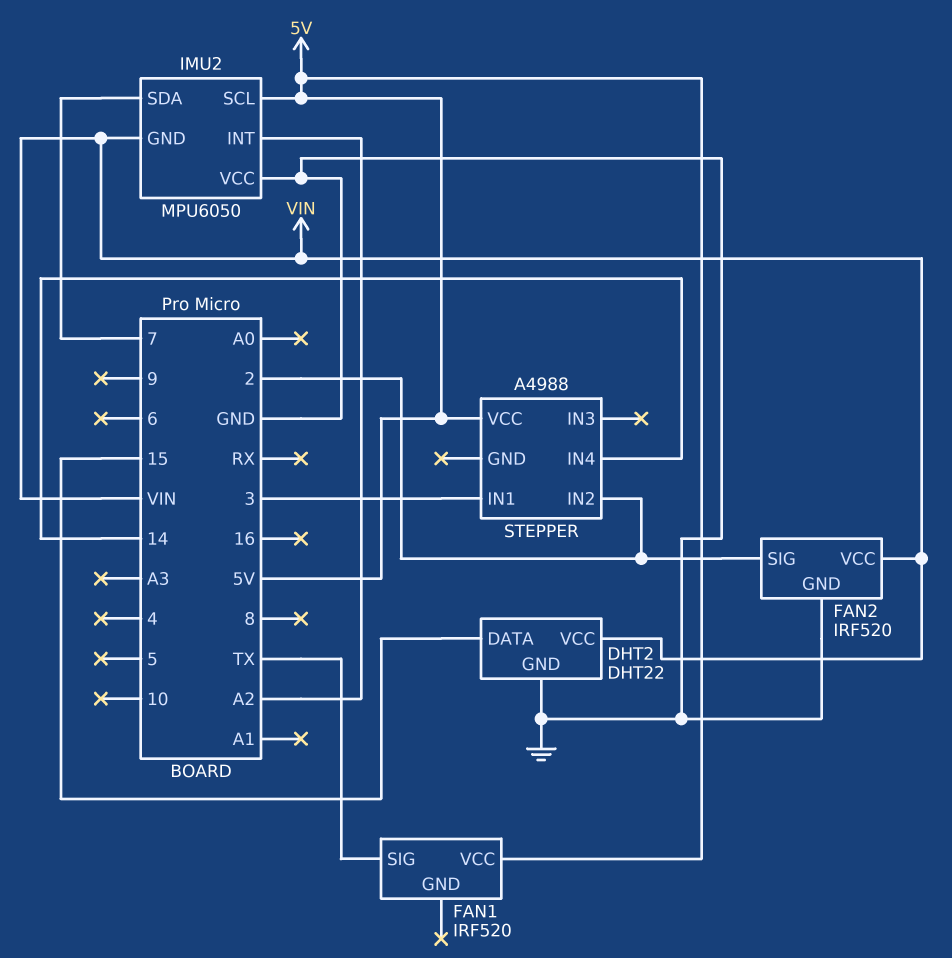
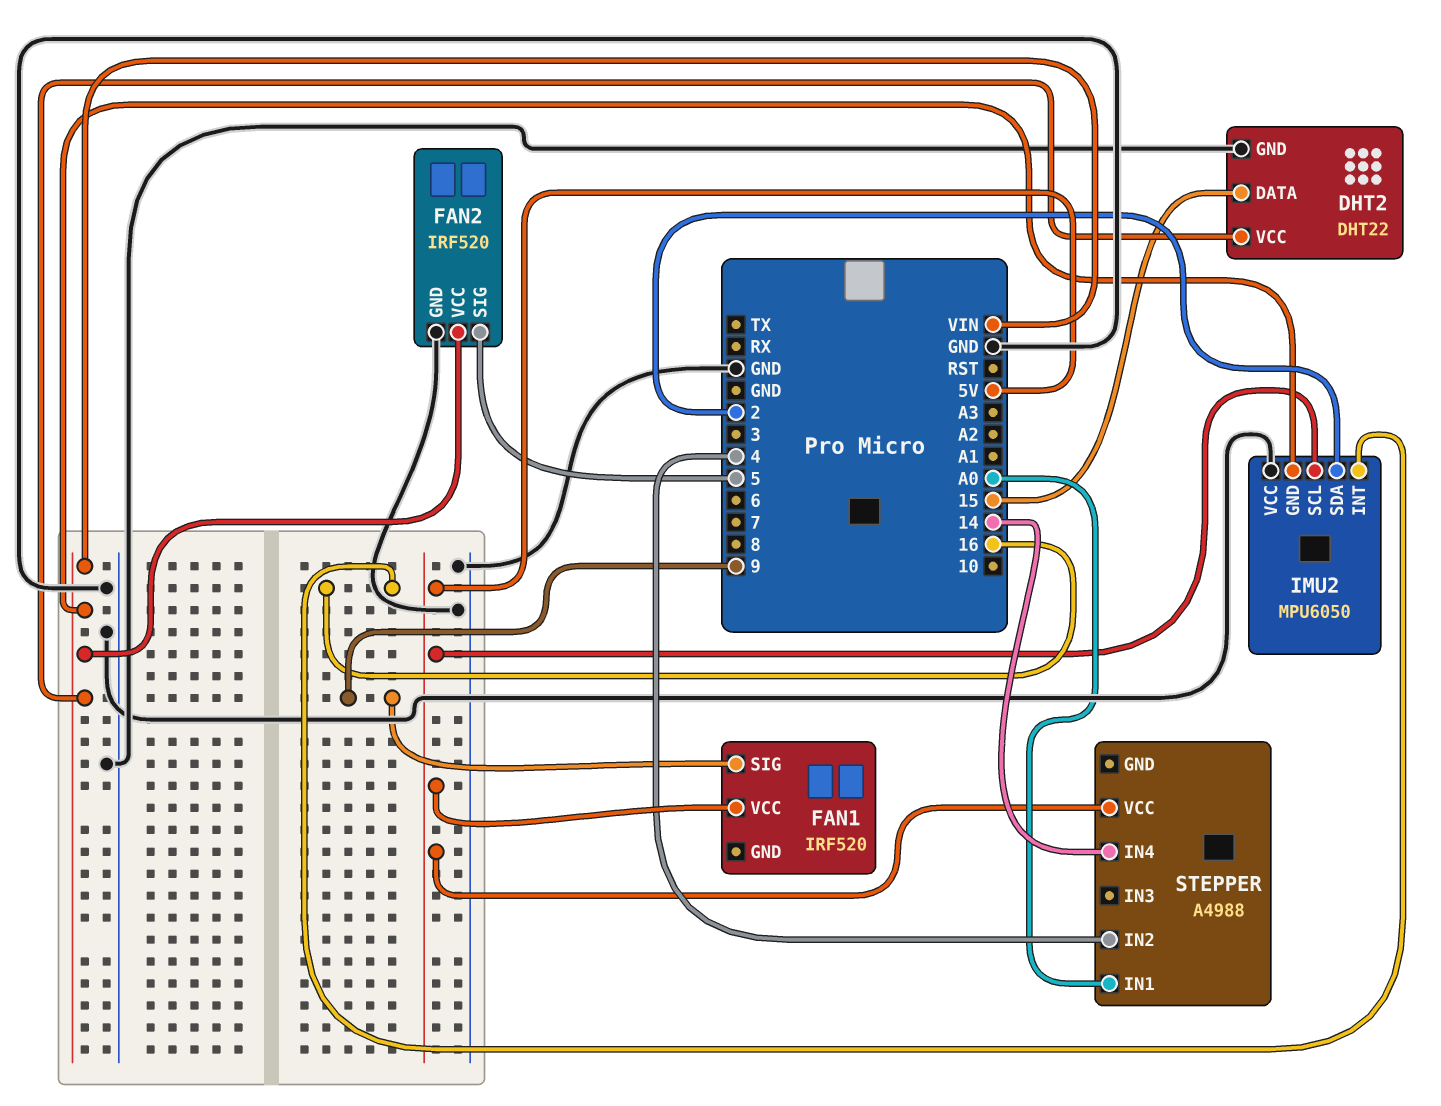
FAN1 pin SIG: TX -> 9
FAN2 pin SIG: 2 -> 5
IMU2 pin INT: A2 -> 16
IMU2 pin SDA: 7 -> 2
STEPPER pin IN1: 3 -> A0
STEPPER pin IN2: 2 -> 4

